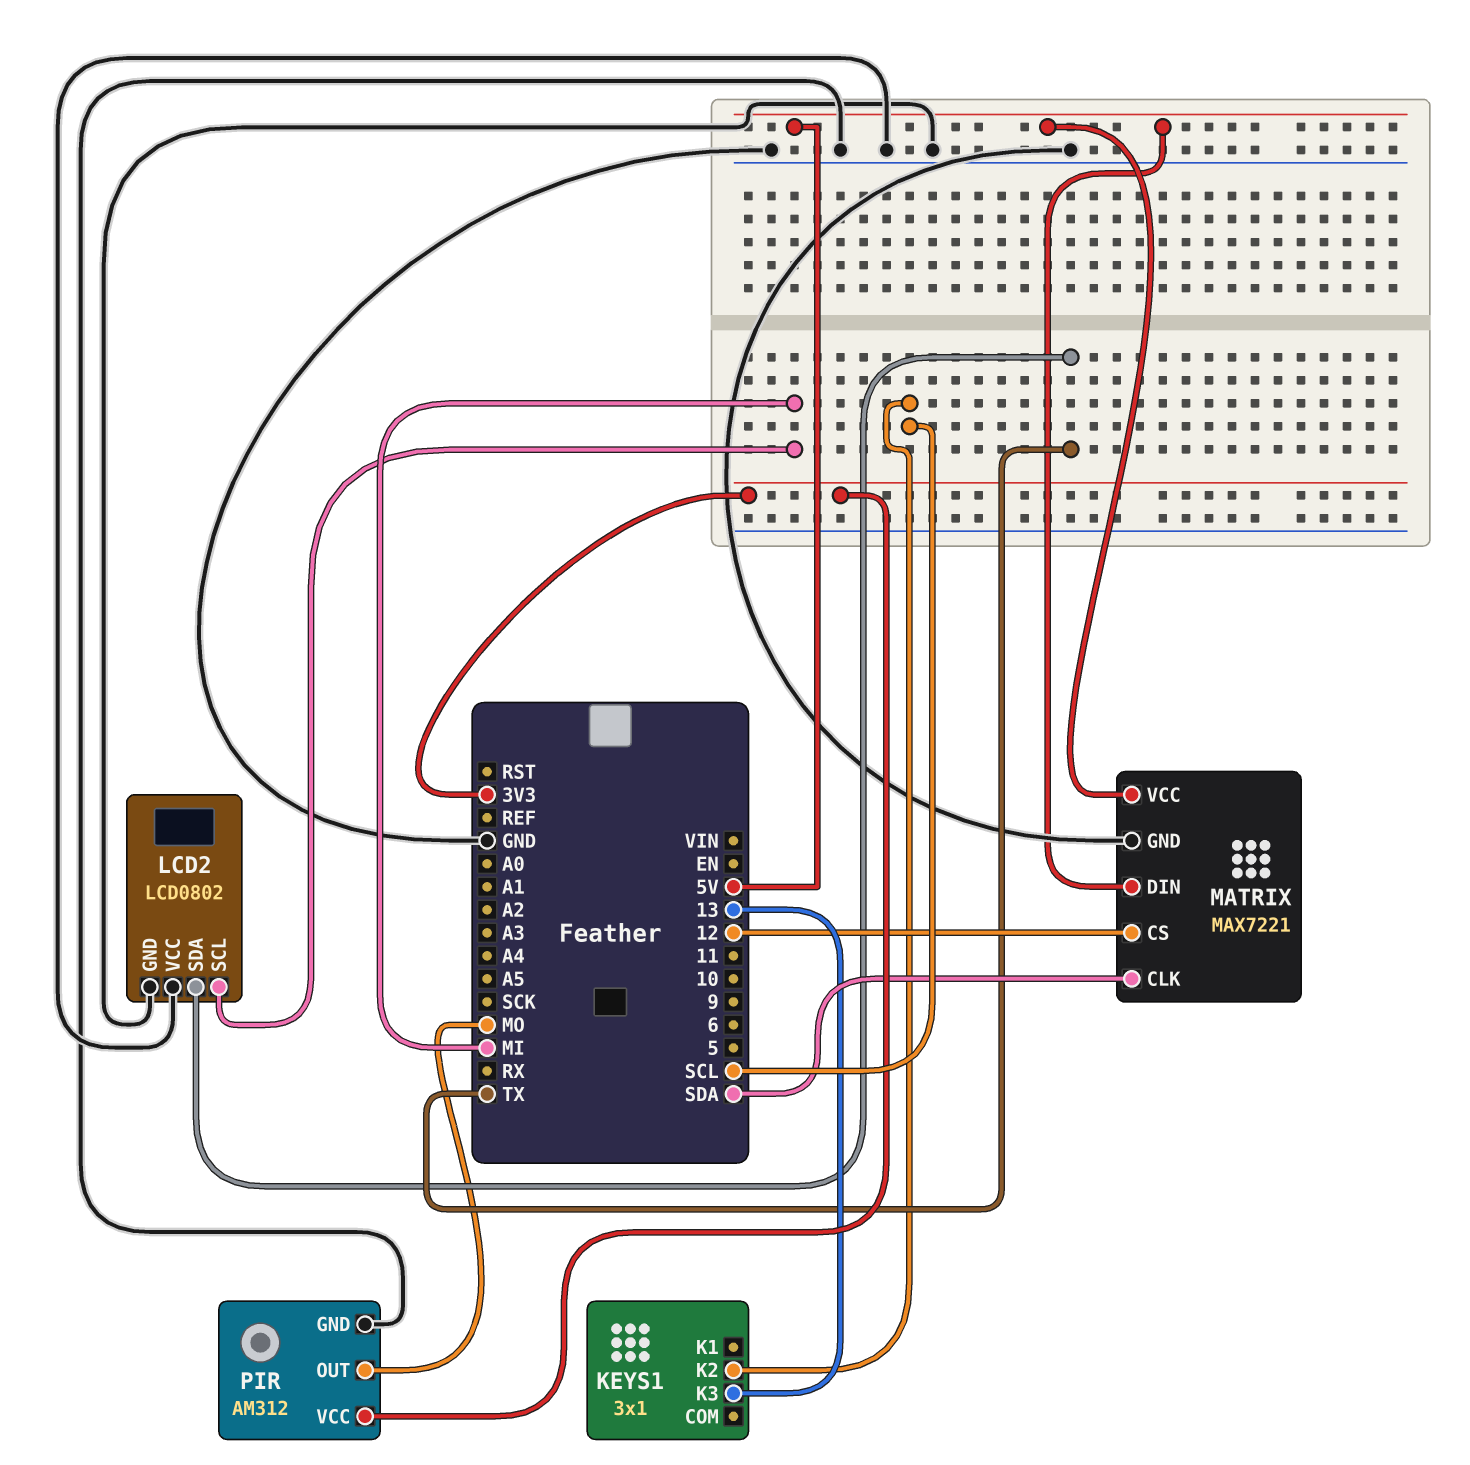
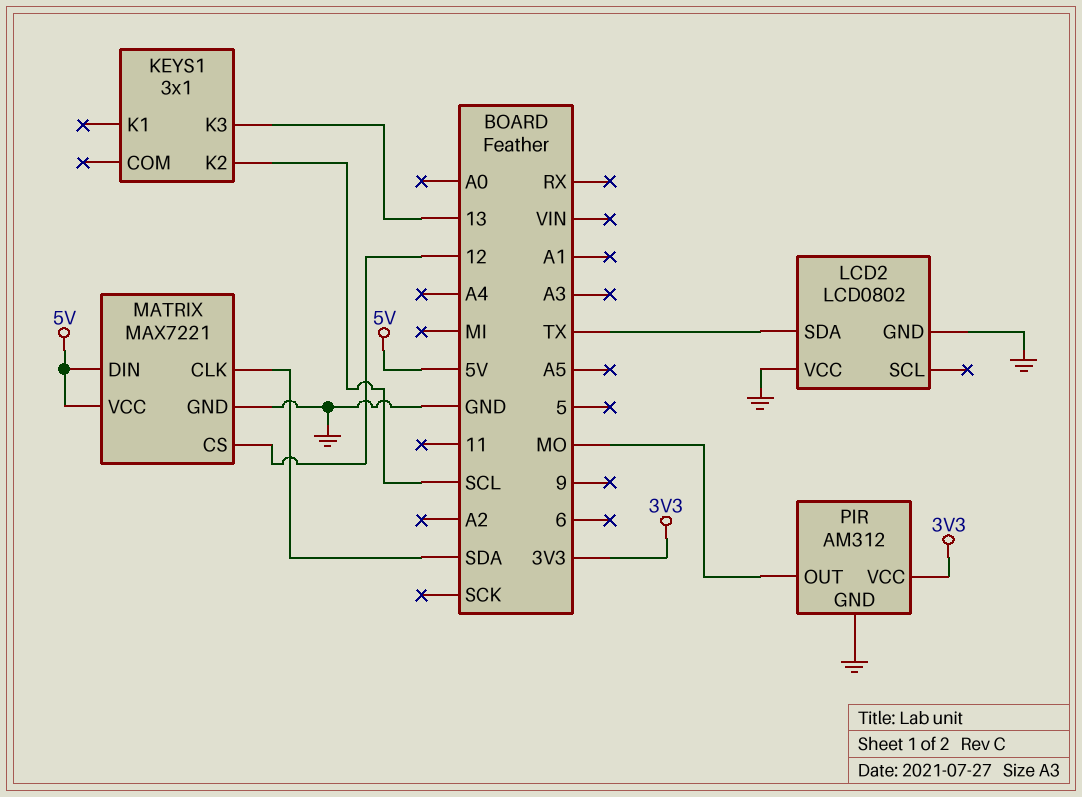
LCD2 pin SCL: MI -> none

